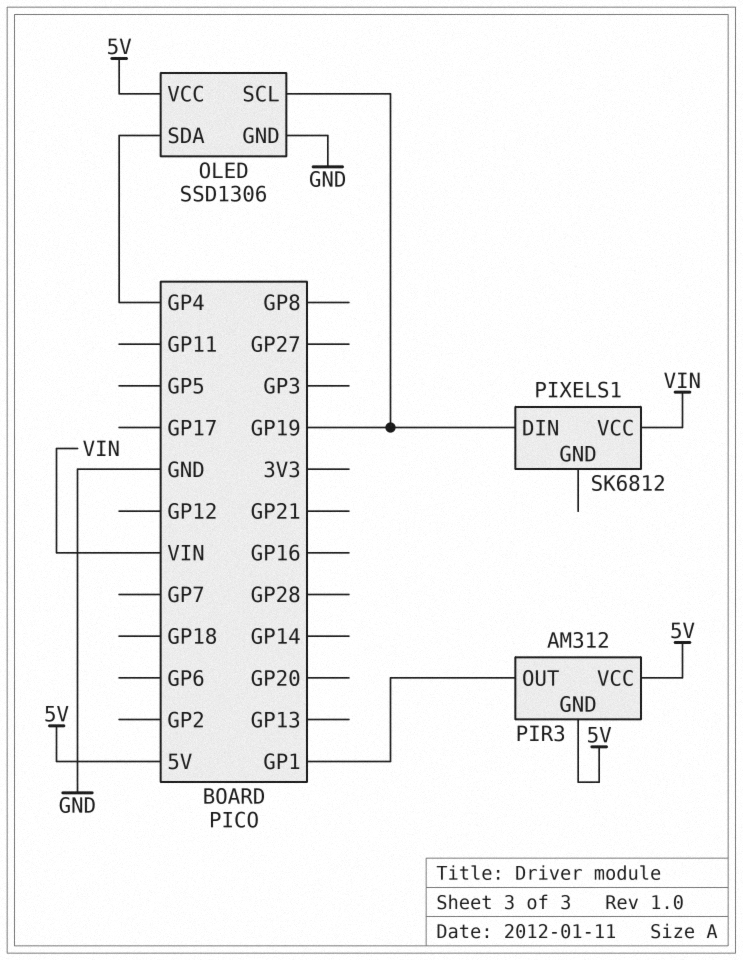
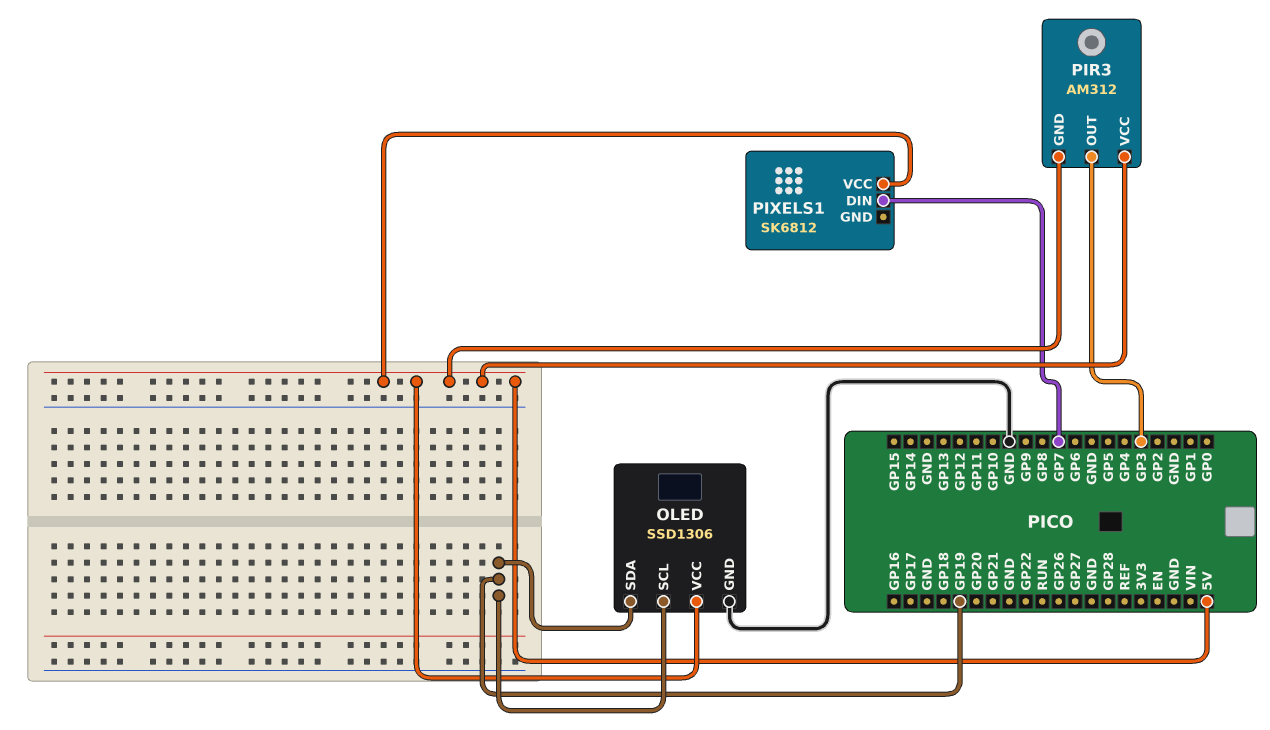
OLED pin SDA: GP4 -> GP19
PIR3 pin OUT: GP1 -> GP3
PIXELS1 pin DIN: GP19 -> GP7
PIXELS1 pin VCC: VIN -> 5V

